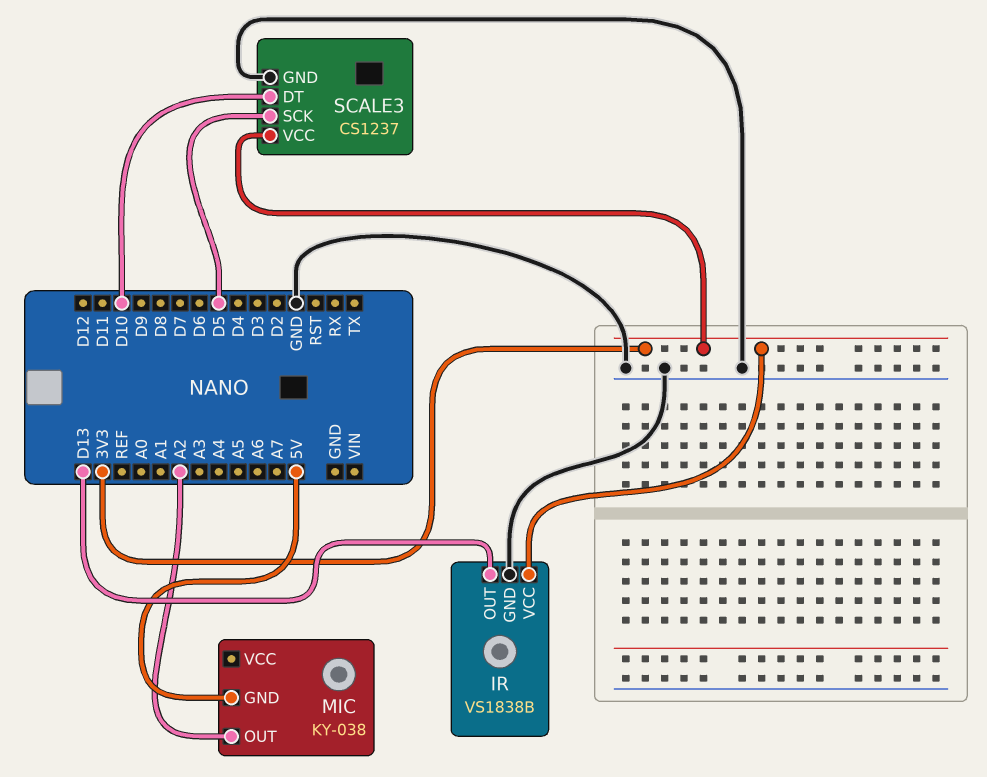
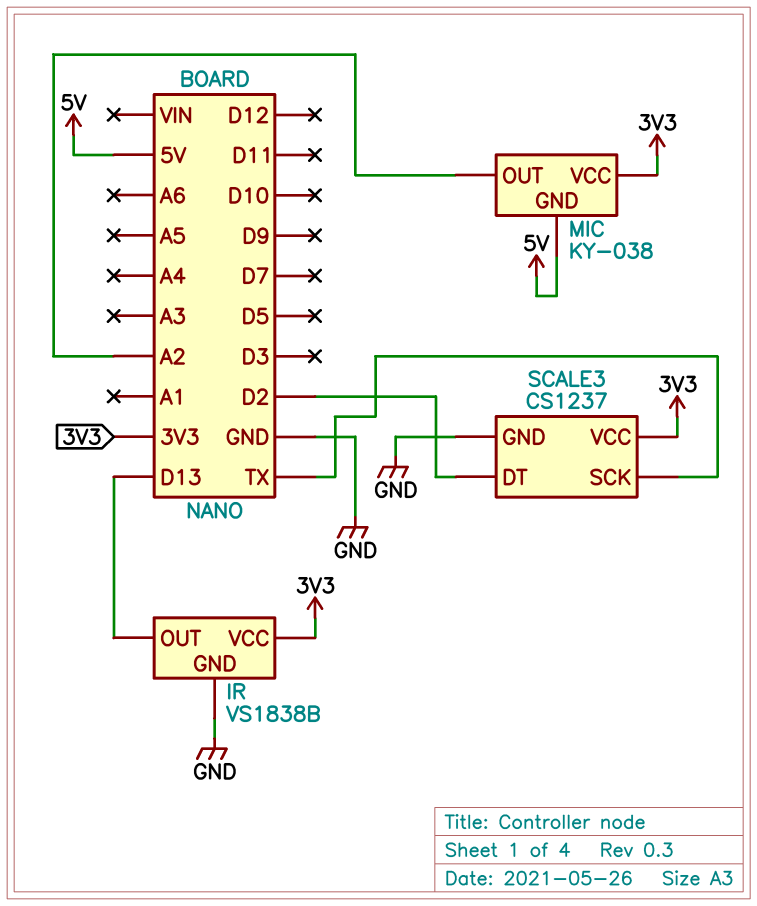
MIC pin VCC: none -> 3V3
SCALE3 pin DT: D10 -> D2
SCALE3 pin SCK: D5 -> TX

